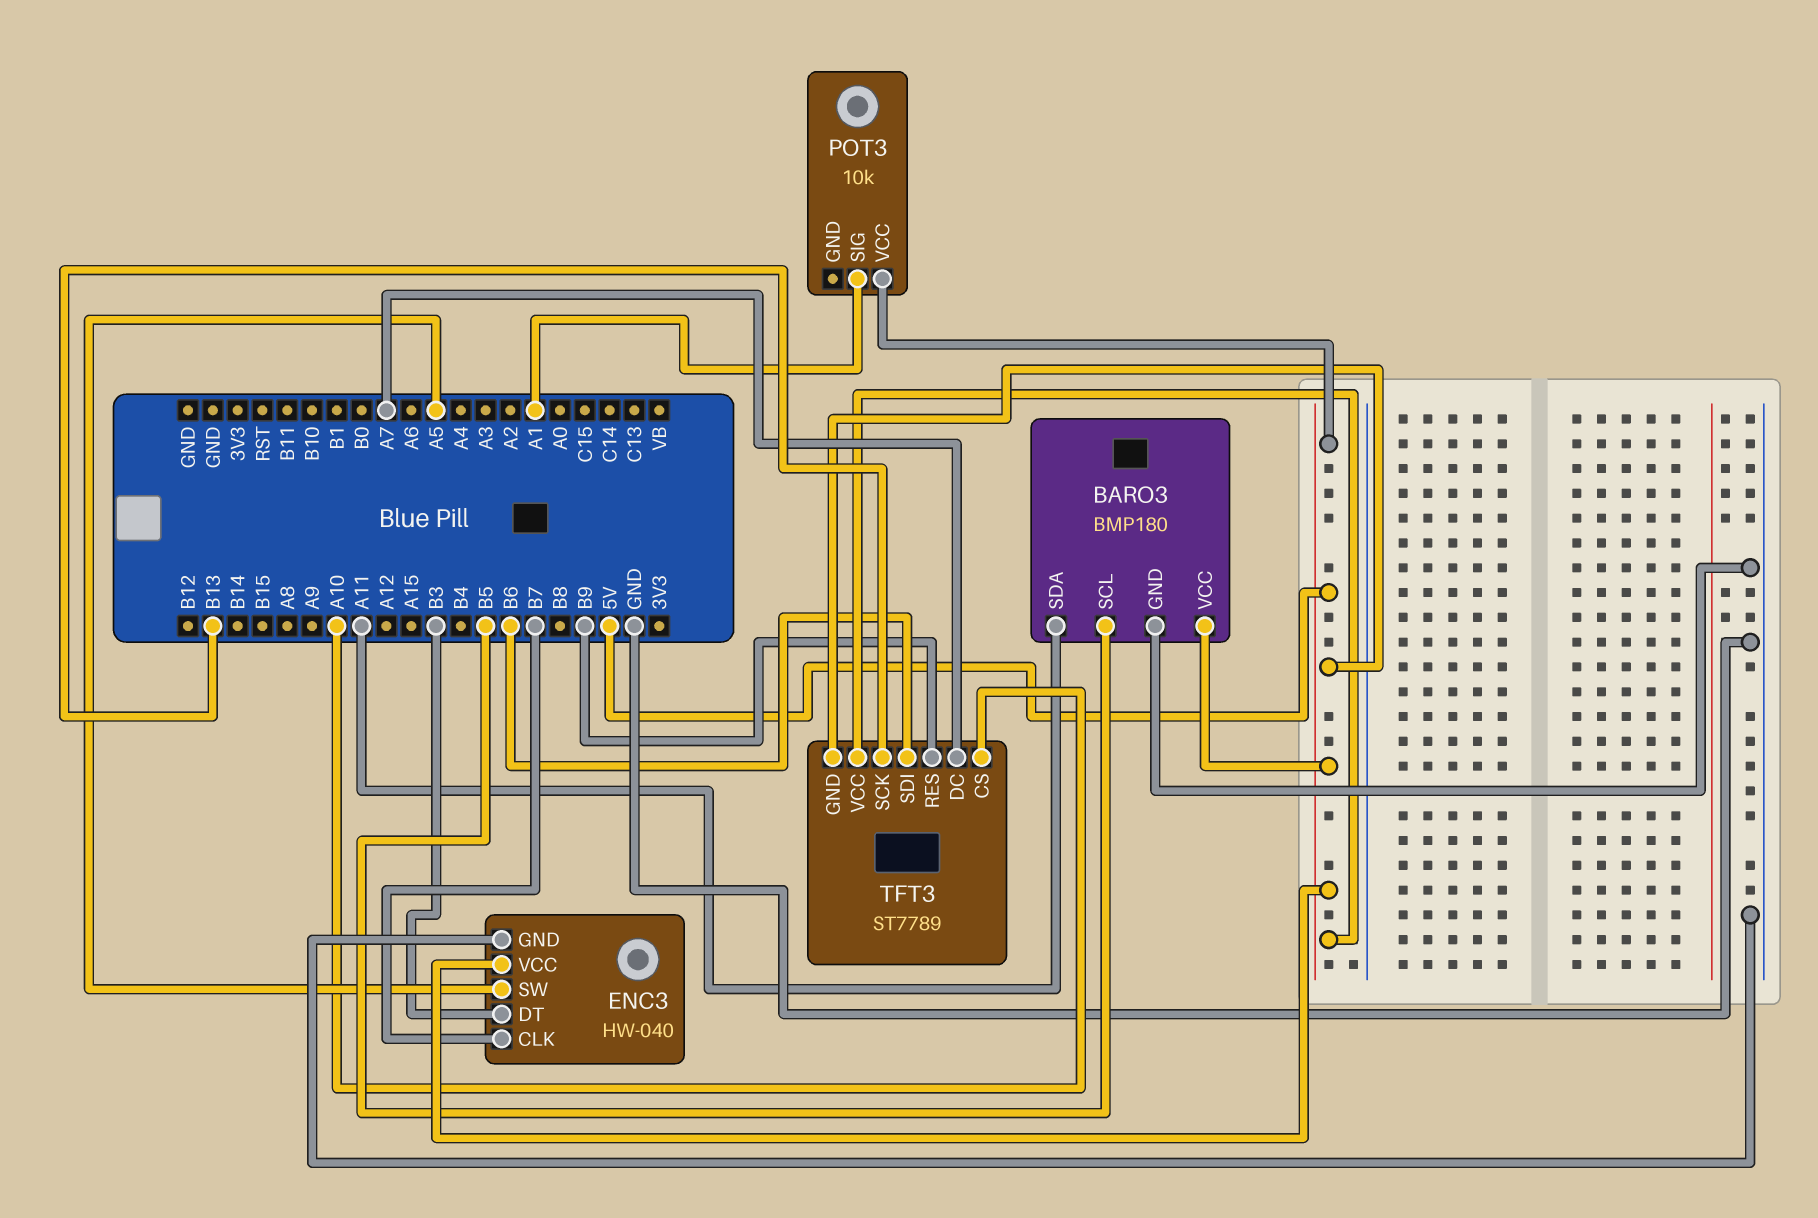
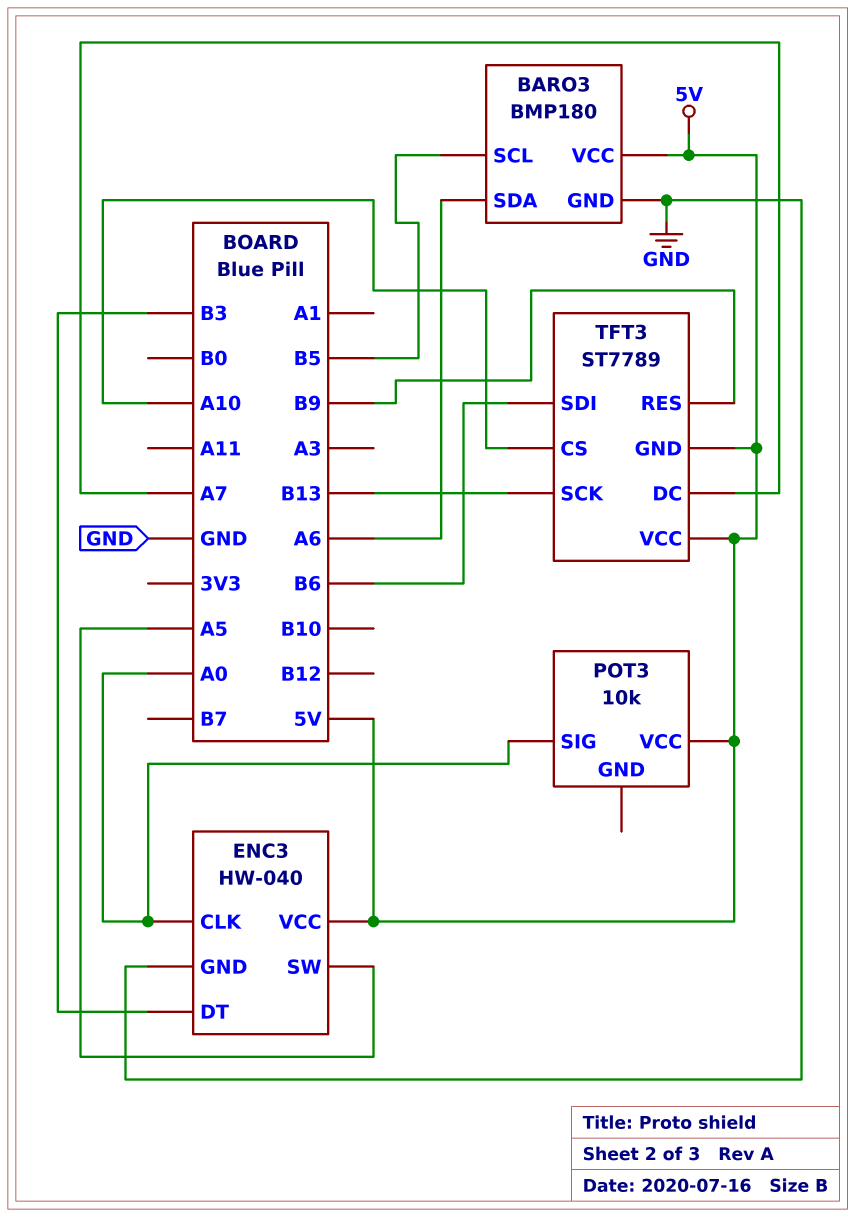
BARO3 pin SDA: A11 -> A6
ENC3 pin CLK: B7 -> A0
POT3 pin SIG: A1 -> A0

